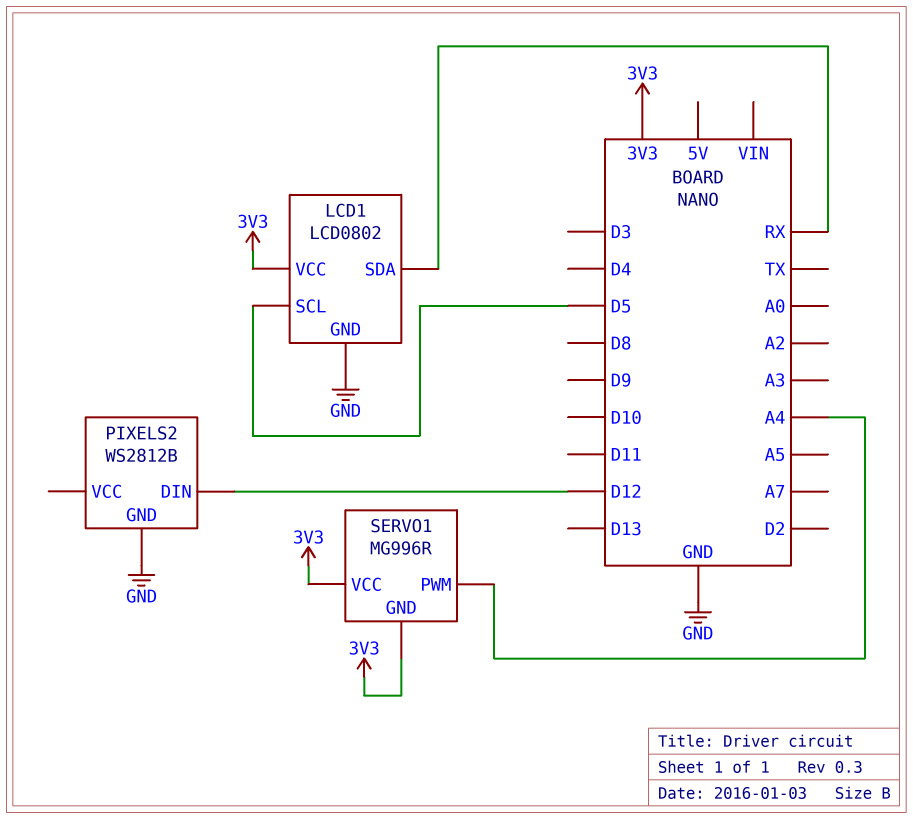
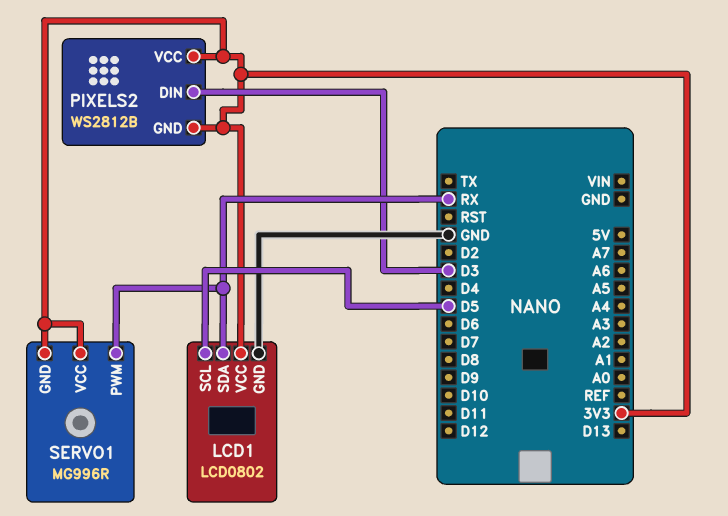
PIXELS2 pin DIN: D12 -> D3
PIXELS2 pin GND: GND -> 3V3
PIXELS2 pin VCC: none -> 3V3
SERVO1 pin PWM: A4 -> RX

